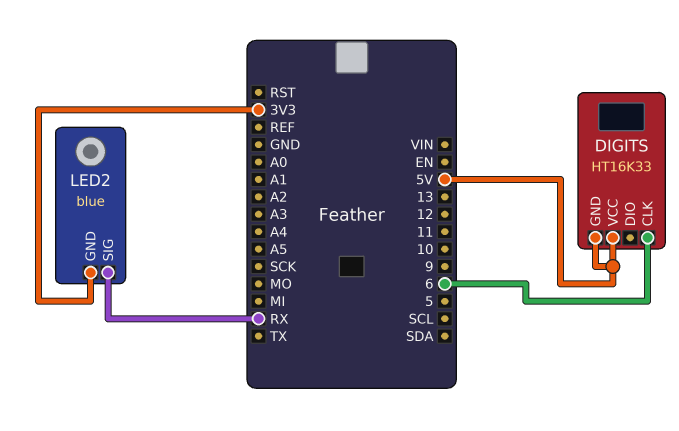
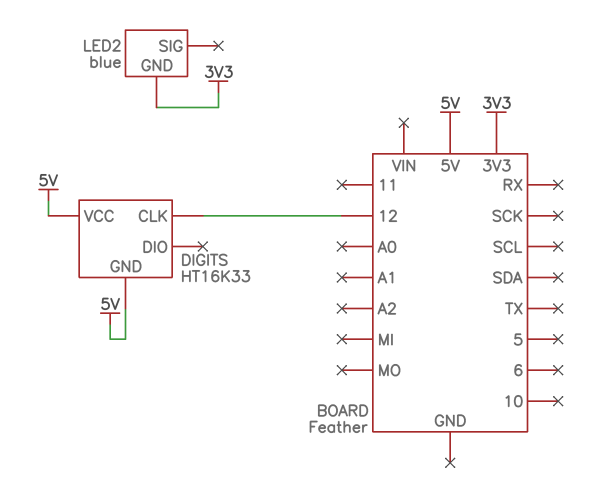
DIGITS pin CLK: 6 -> 12
LED2 pin SIG: RX -> none

